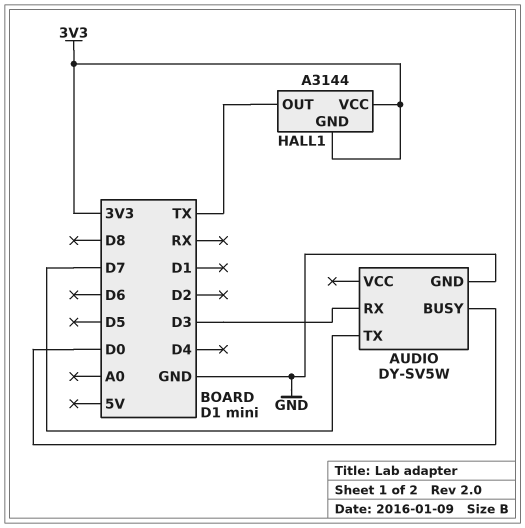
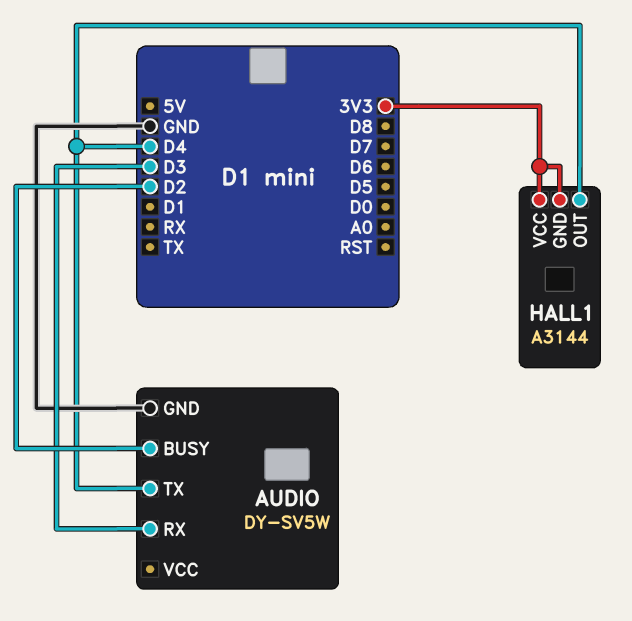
AUDIO pin BUSY: D0 -> D2
AUDIO pin TX: D7 -> D4
HALL1 pin OUT: TX -> D4

